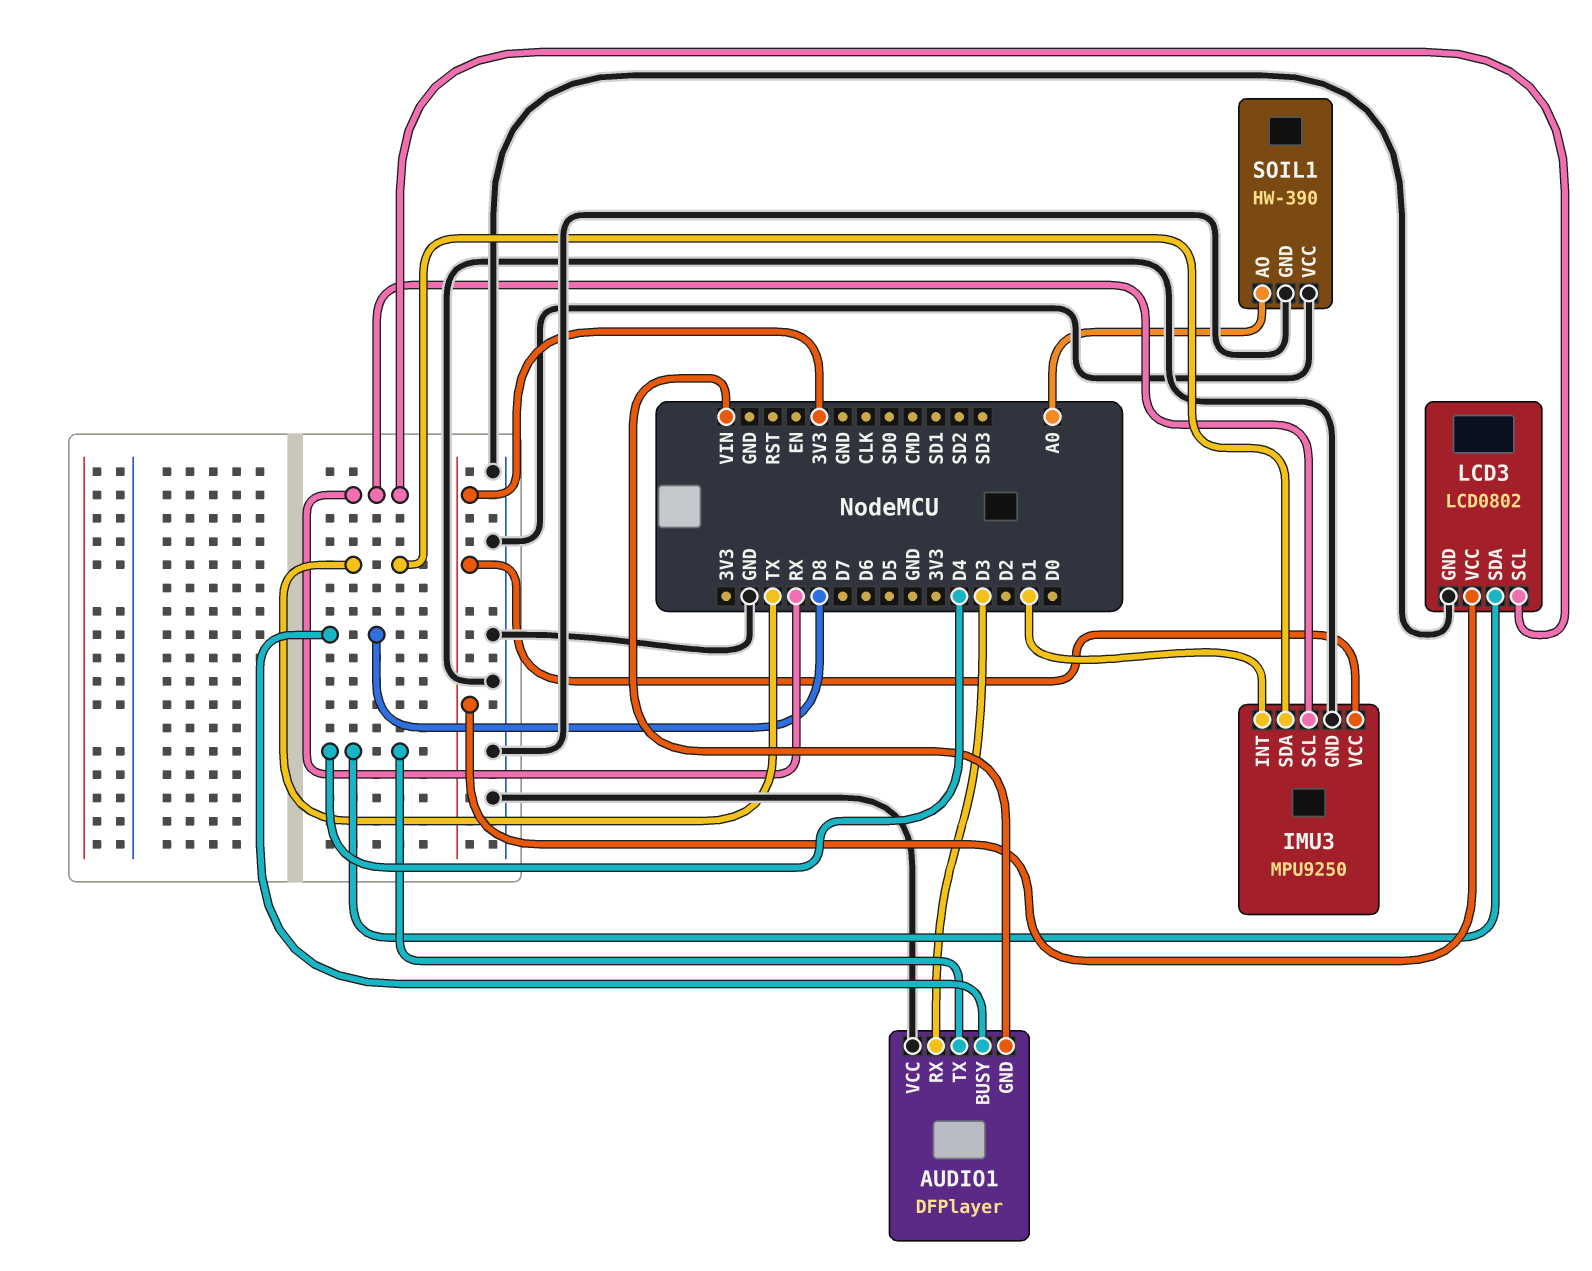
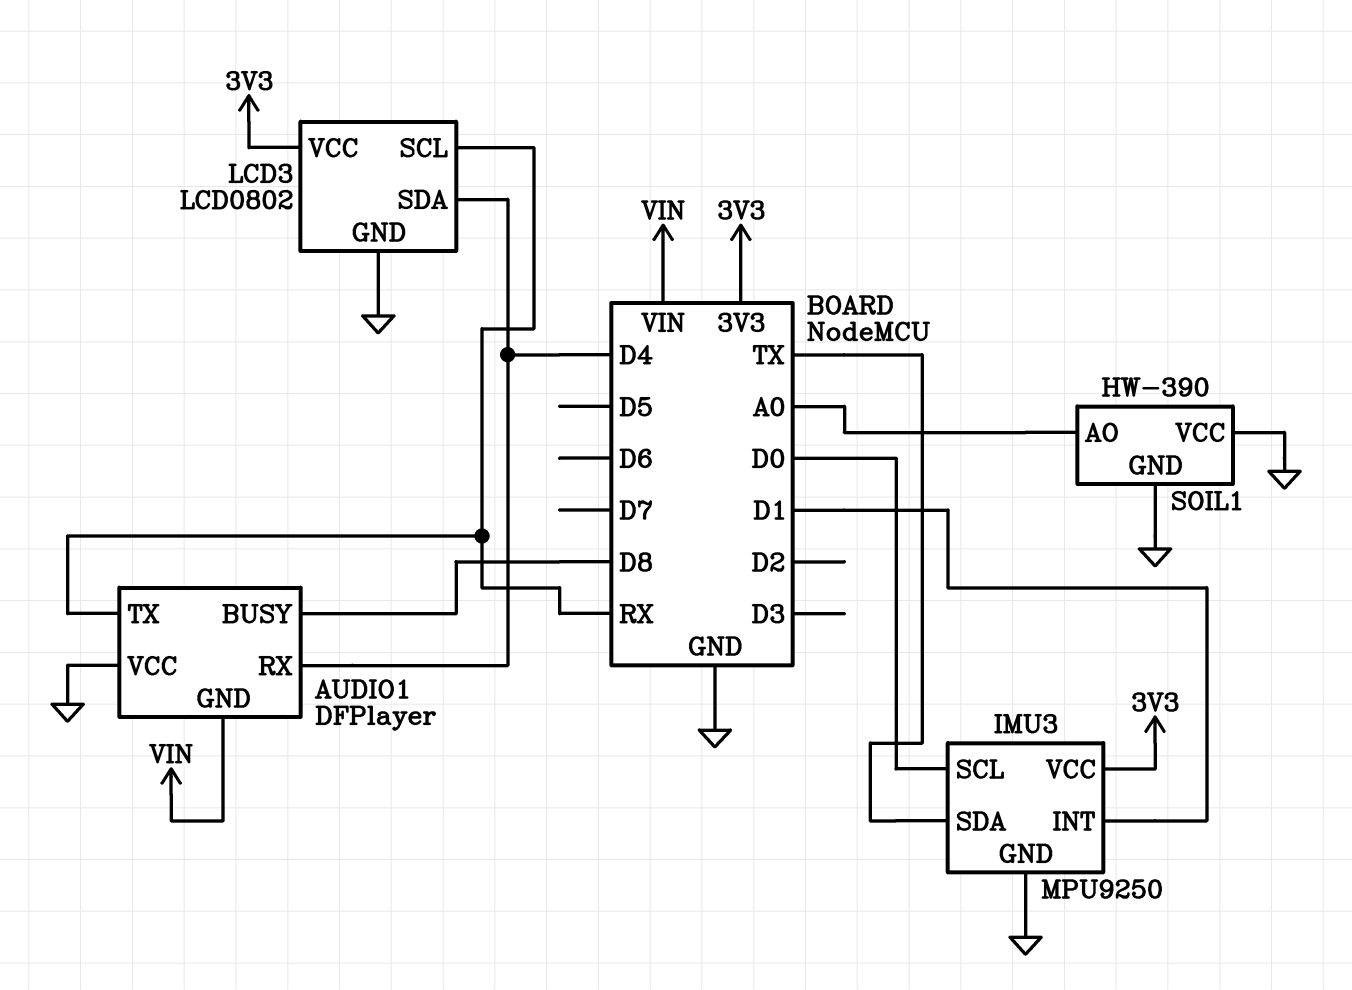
AUDIO1 pin RX: D3 -> D4
AUDIO1 pin TX: D4 -> RX
IMU3 pin SCL: RX -> D0

